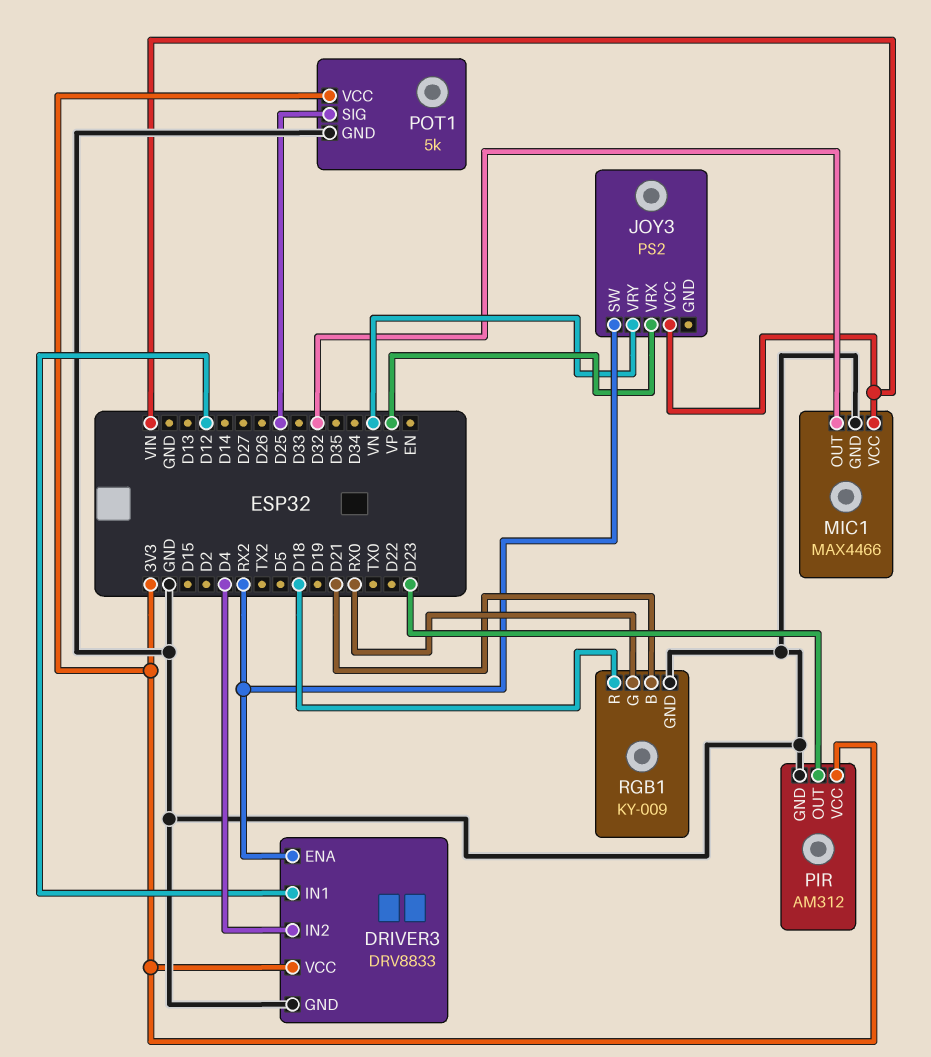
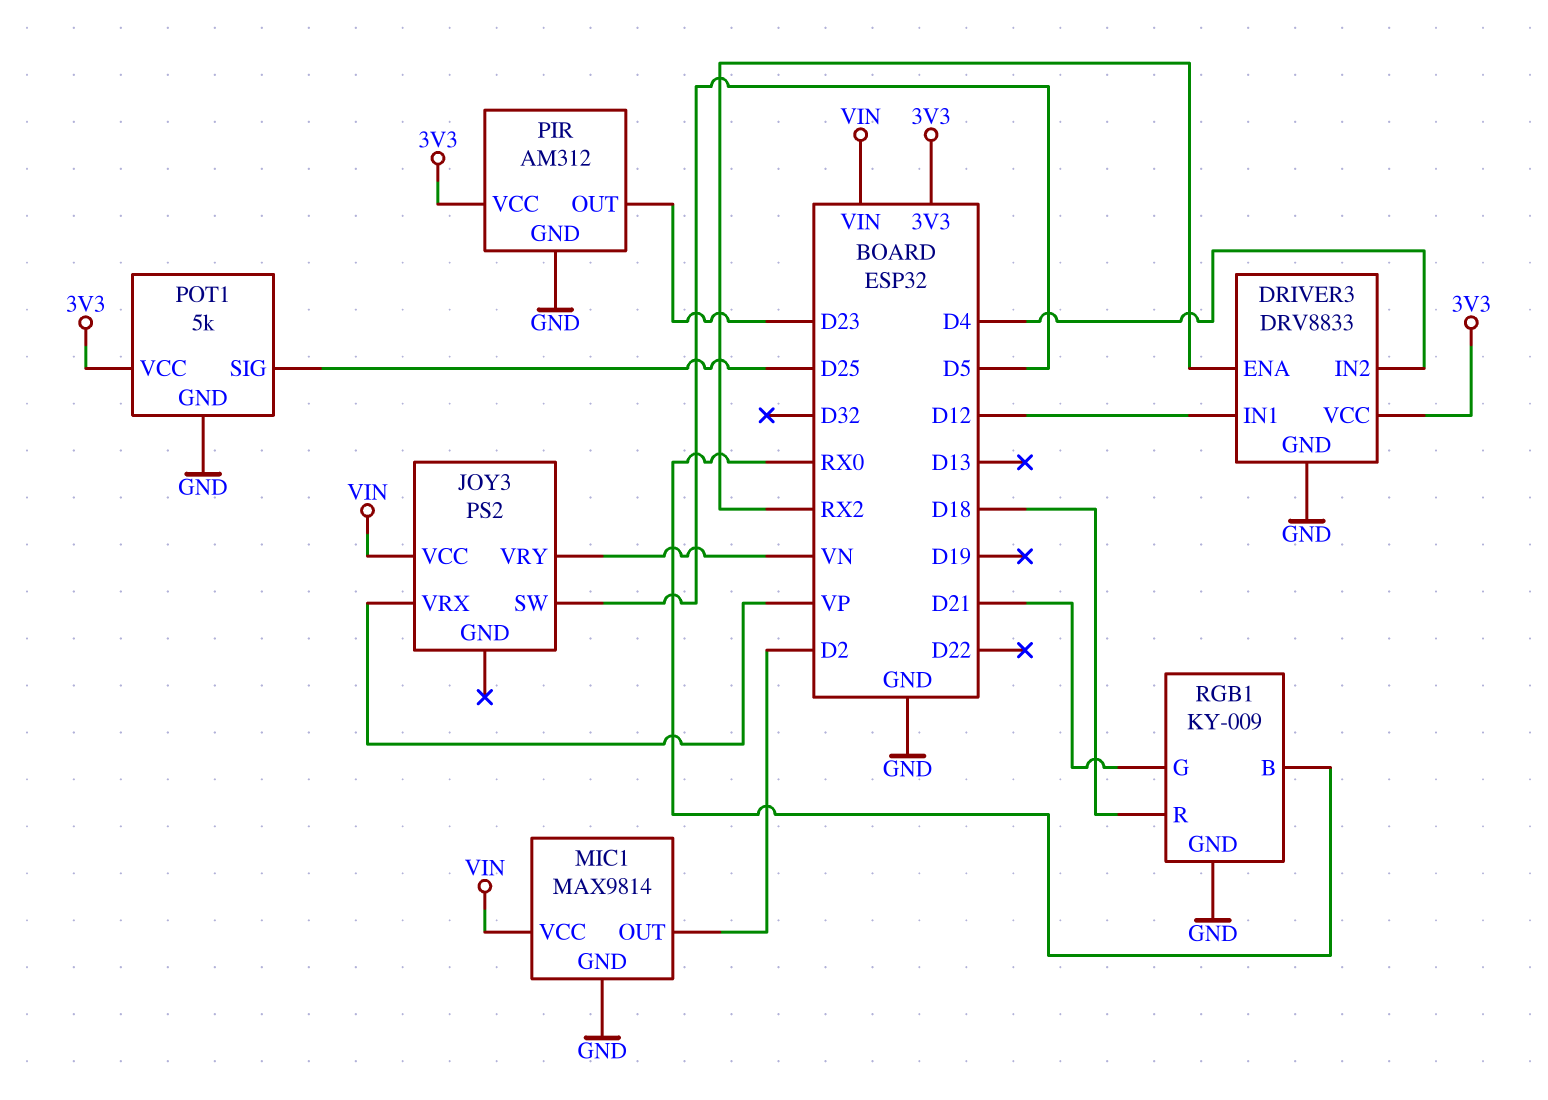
JOY3 pin SW: RX2 -> D5
MIC1: MAX4466 -> MAX9814
MIC1 pin OUT: D32 -> D2
RGB1 pin B: D21 -> RX0
RGB1 pin G: RX0 -> D21

